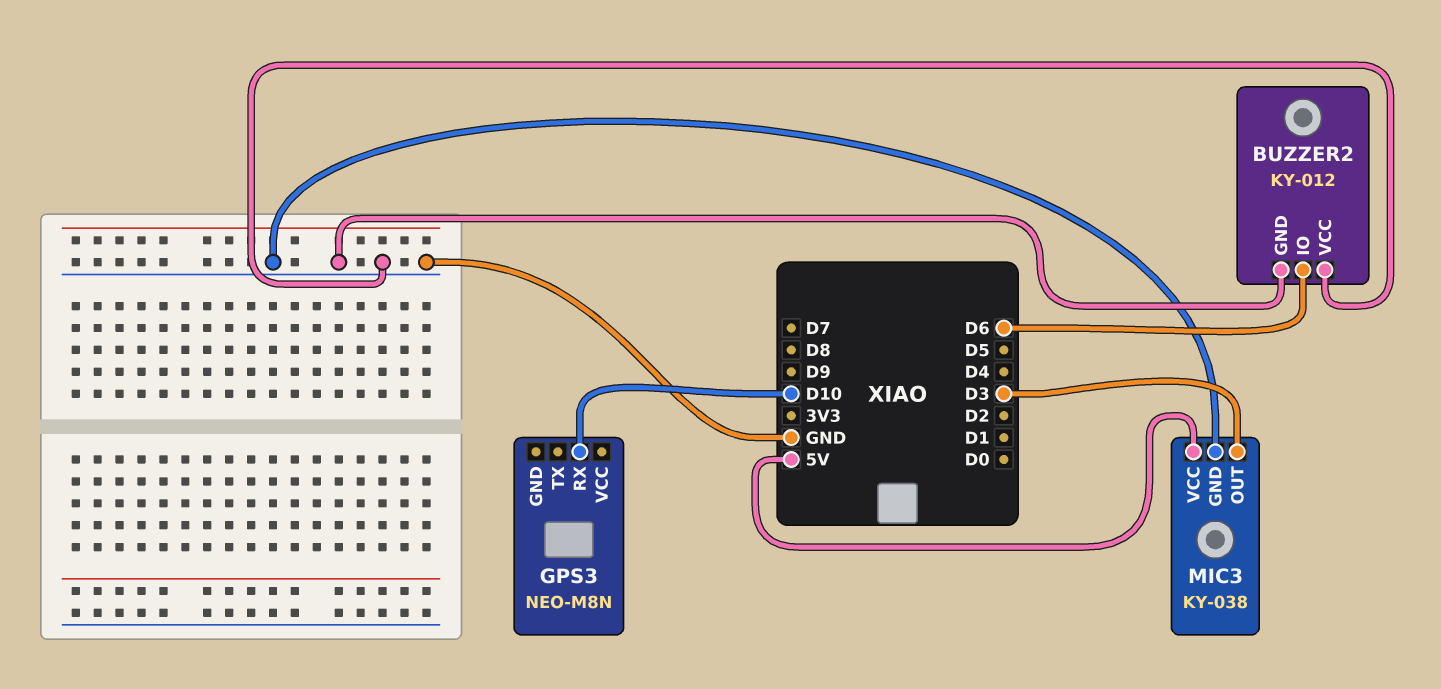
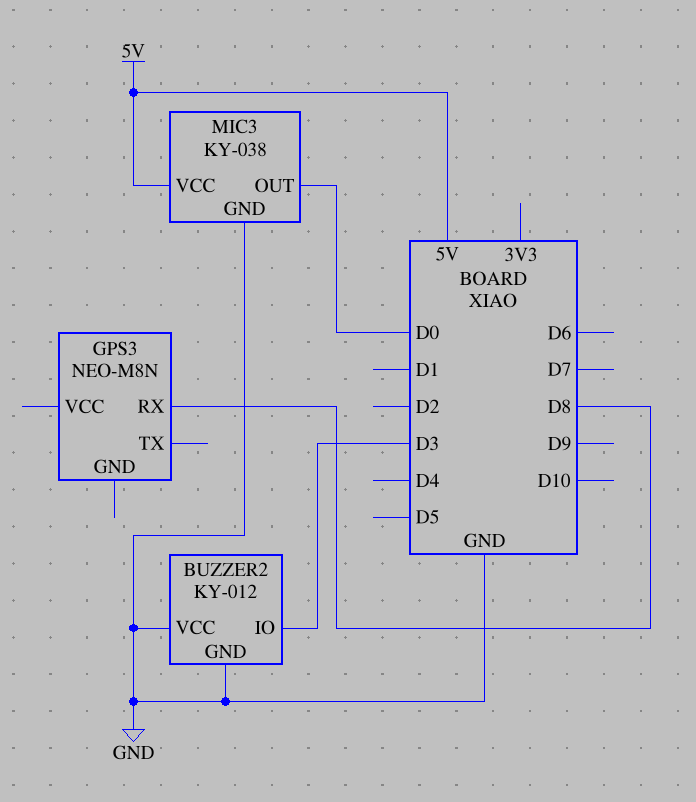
BUZZER2 pin IO: D6 -> D3
GPS3 pin RX: D10 -> D8
MIC3 pin OUT: D3 -> D0

